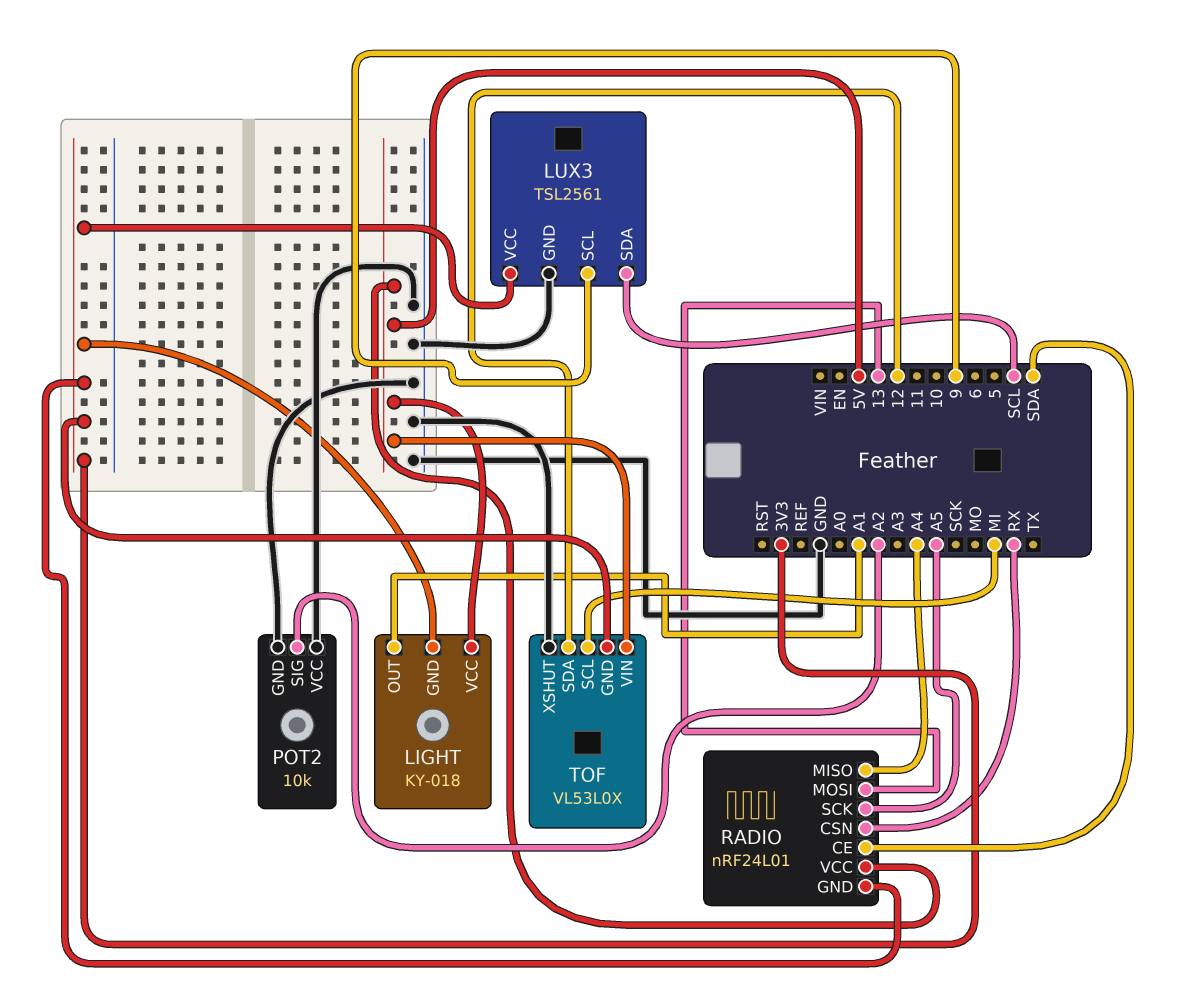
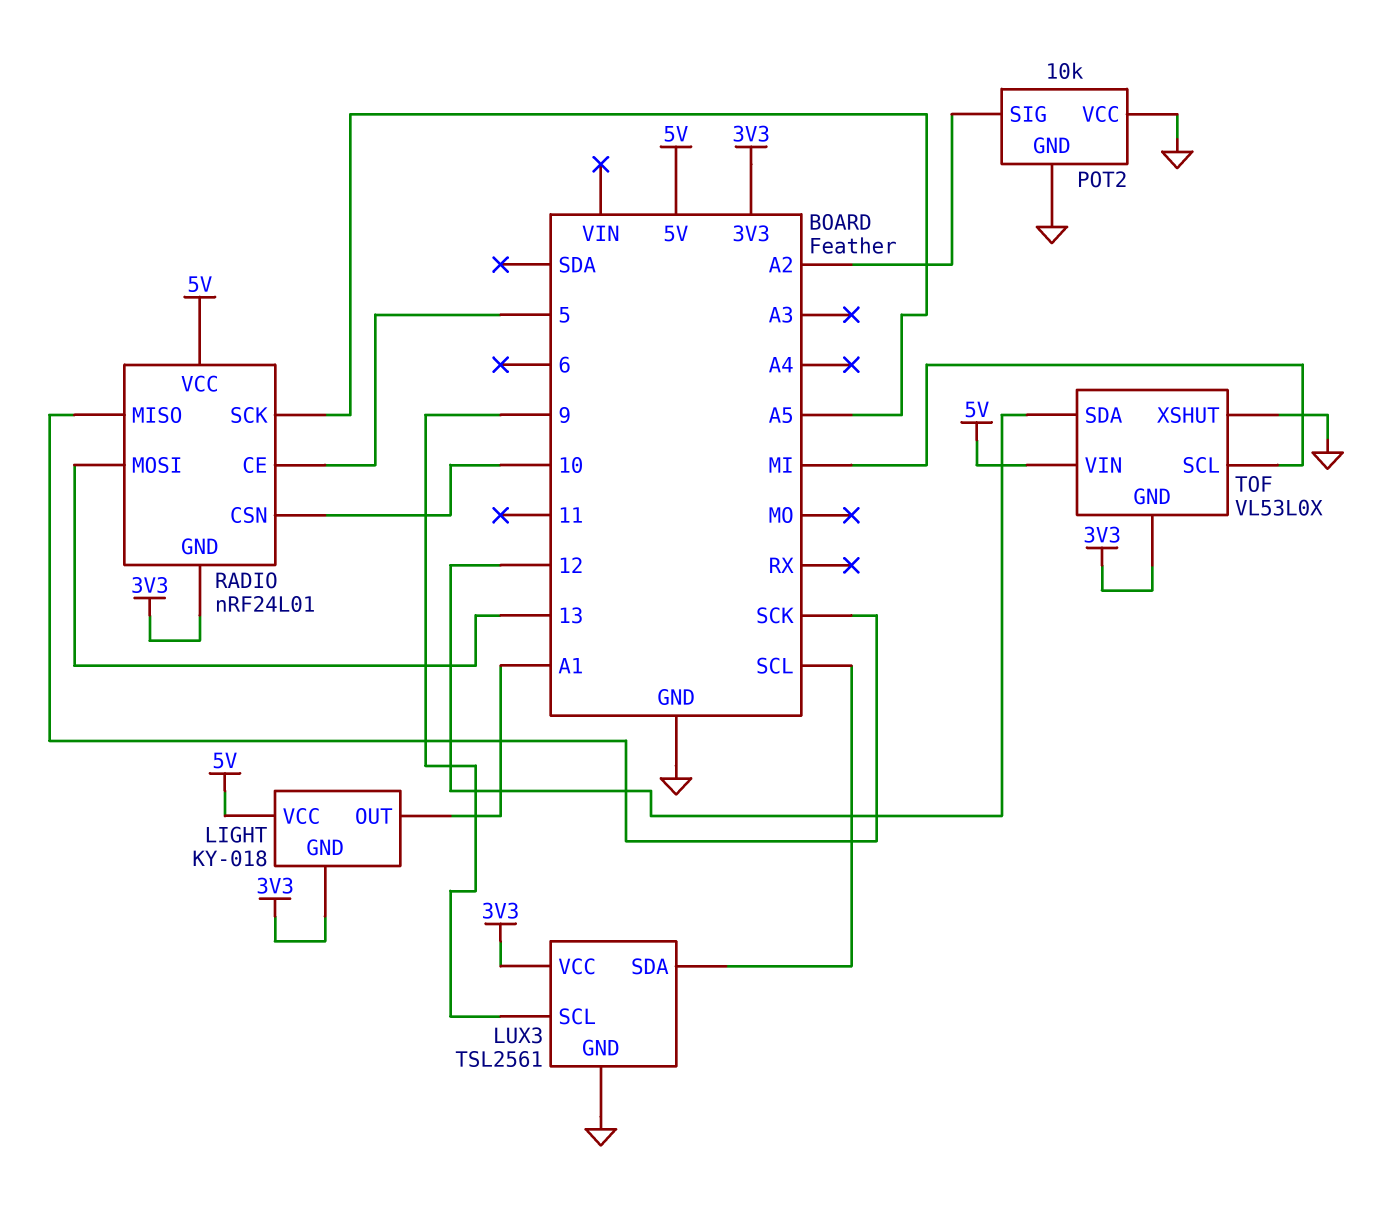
RADIO pin CE: SDA -> 5
RADIO pin CSN: RX -> 10
RADIO pin MISO: A4 -> SCK

